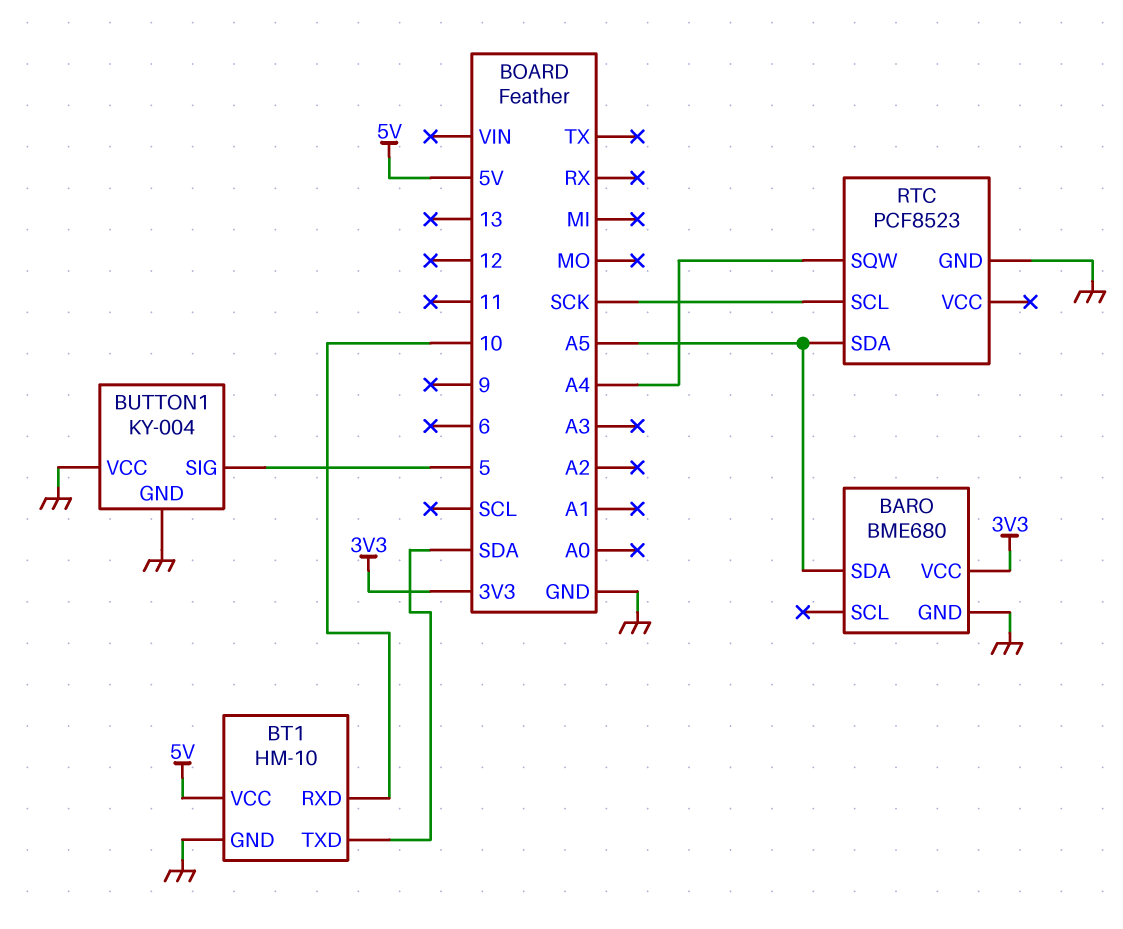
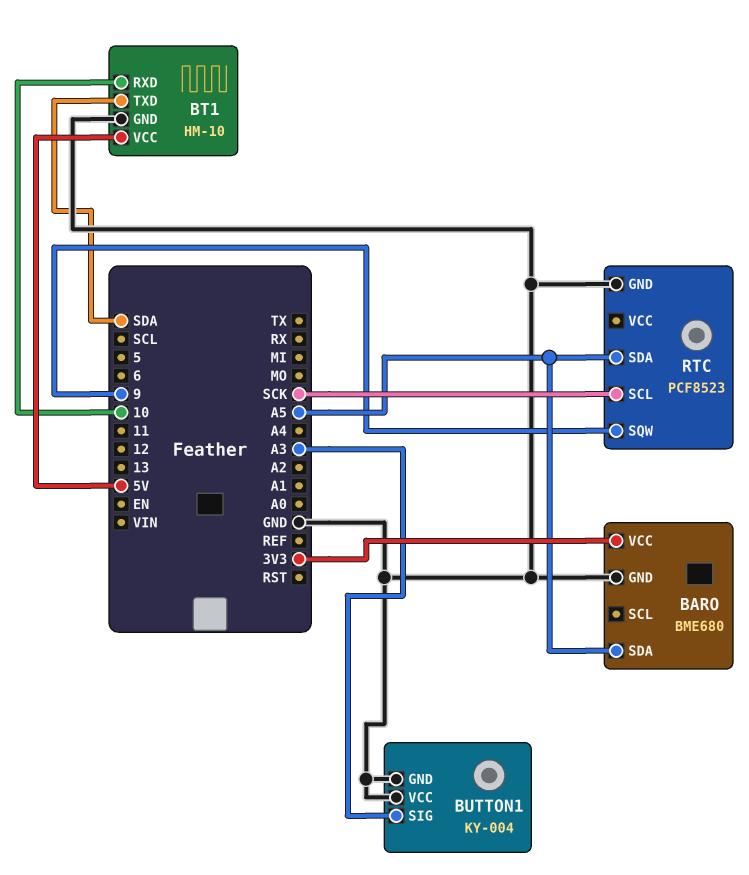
BUTTON1 pin SIG: 5 -> A3
RTC pin SQW: A4 -> 9

